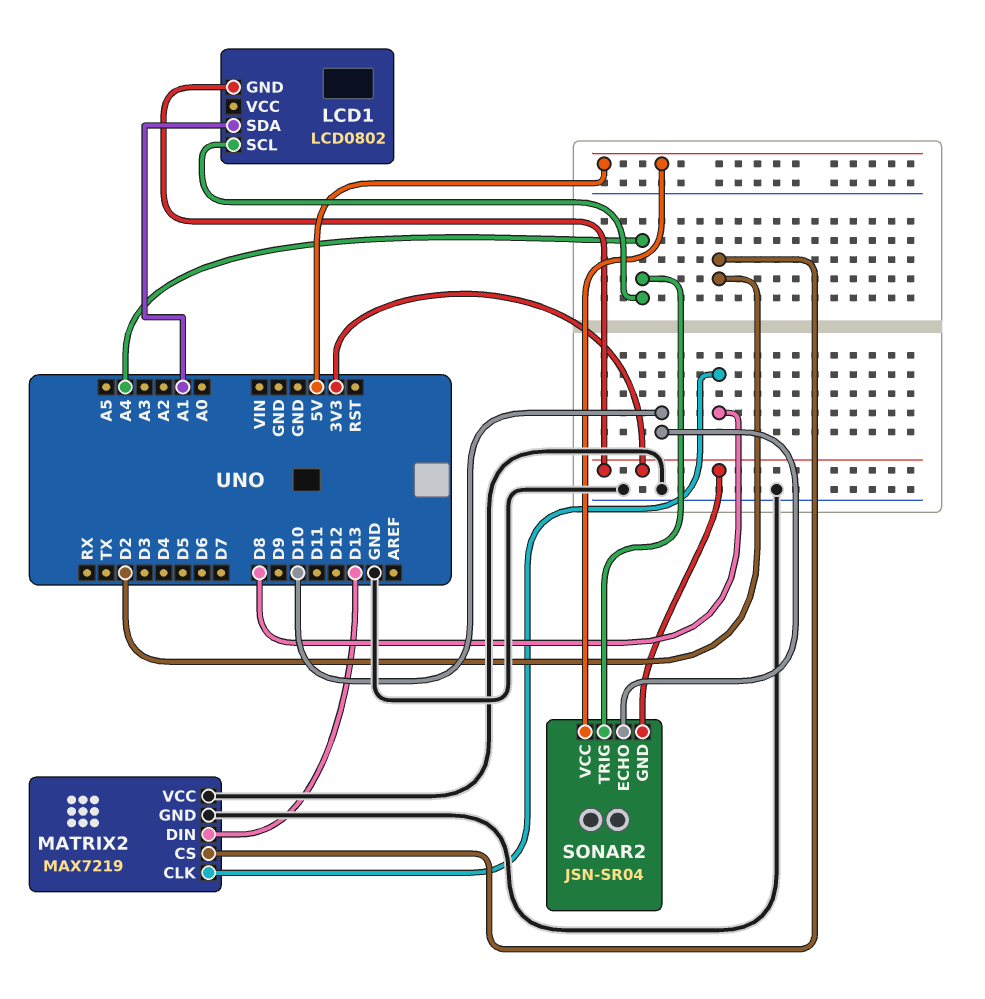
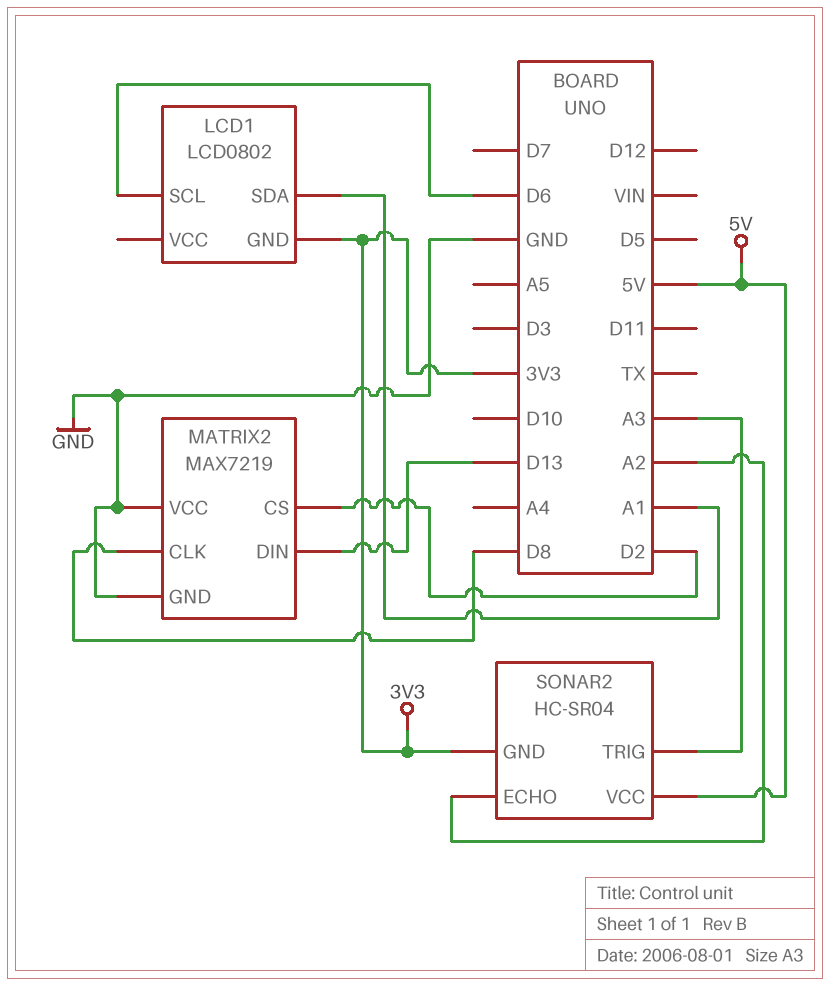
LCD1 pin SCL: A4 -> D6
SONAR2: JSN-SR04 -> HC-SR04
SONAR2 pin ECHO: D10 -> A2
SONAR2 pin TRIG: A4 -> A3

